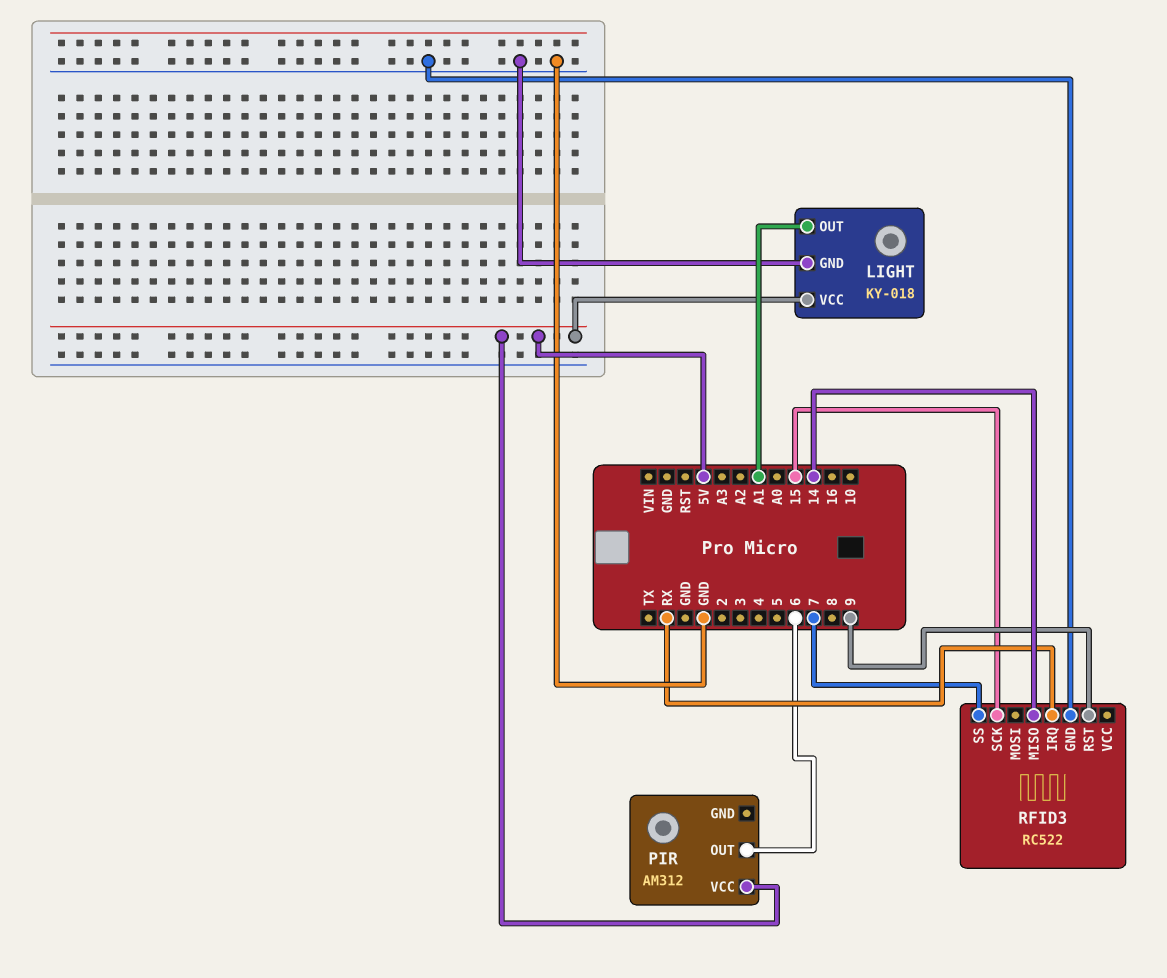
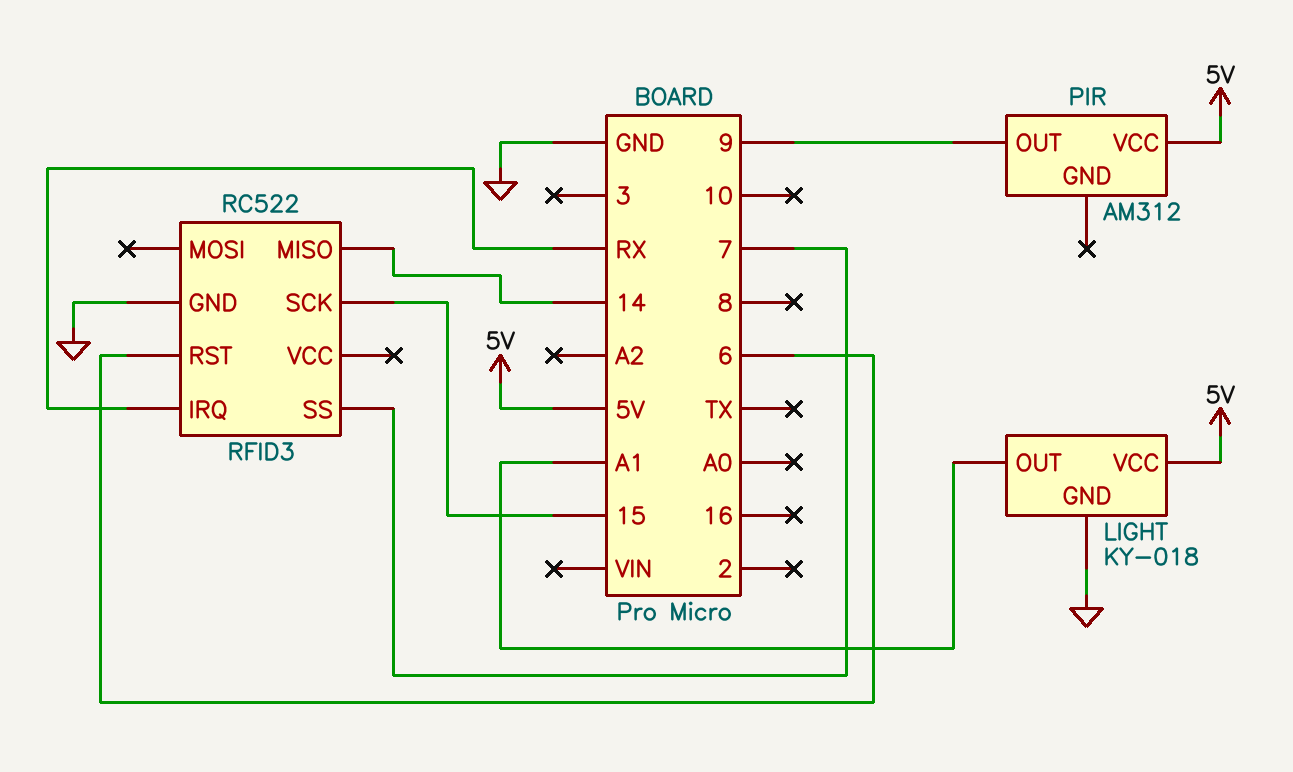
PIR pin OUT: 6 -> 9
RFID3 pin RST: 9 -> 6

